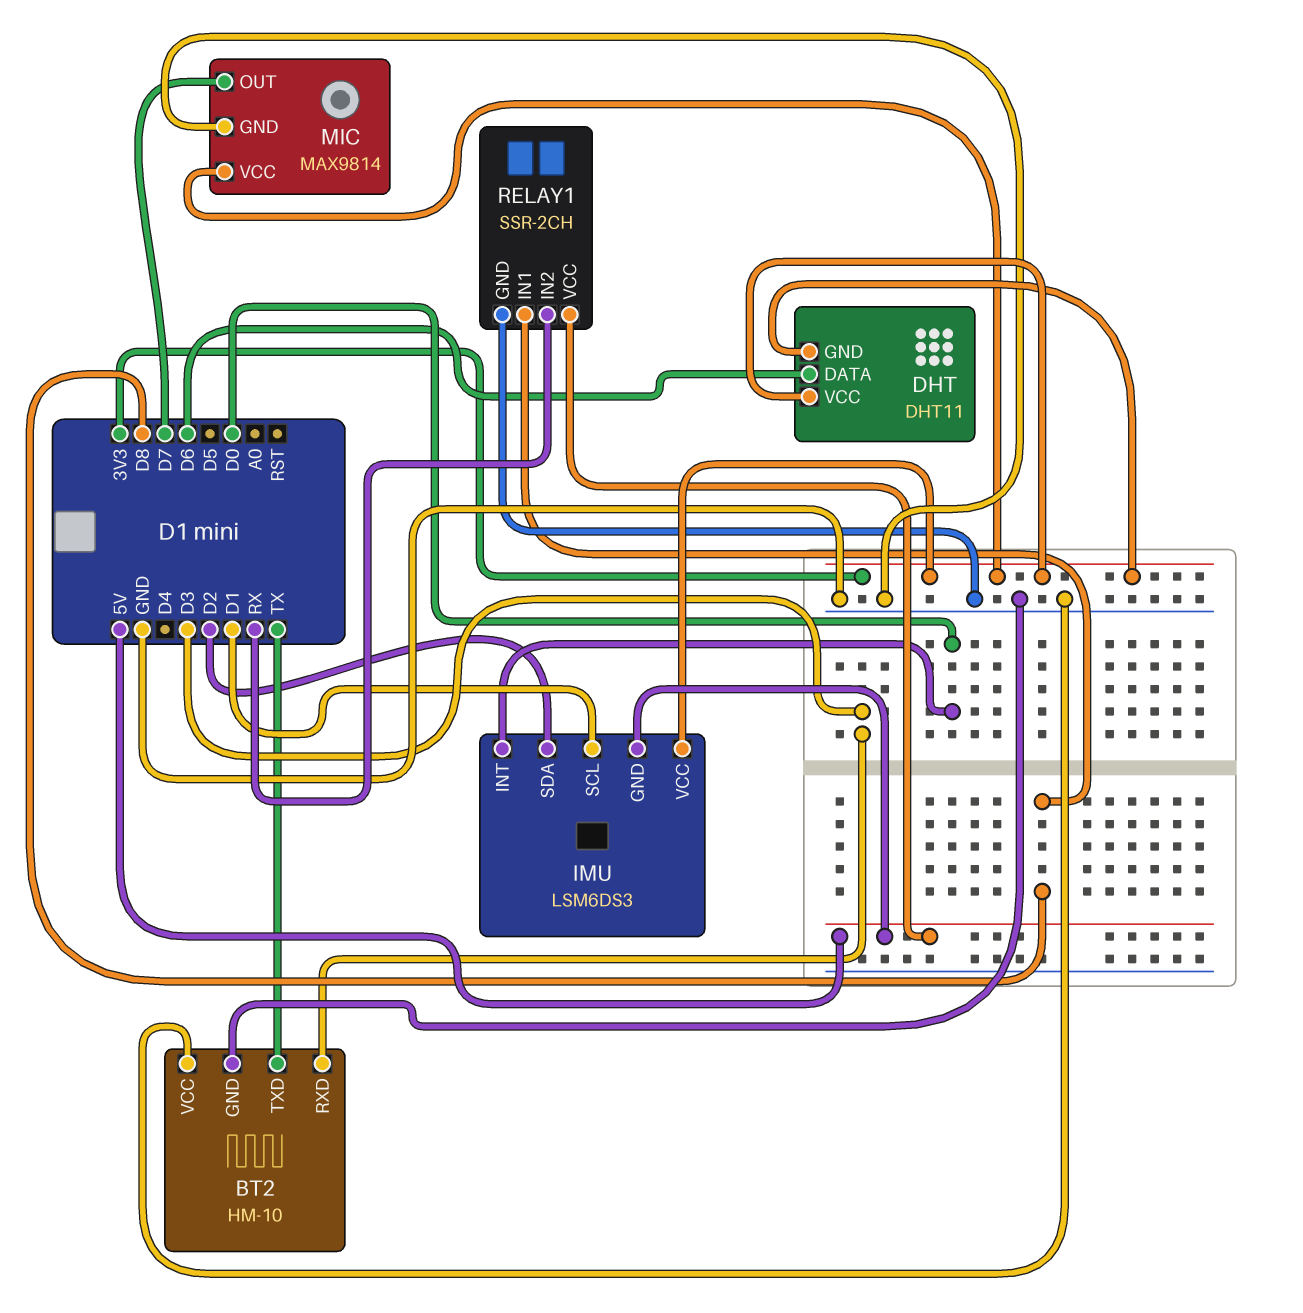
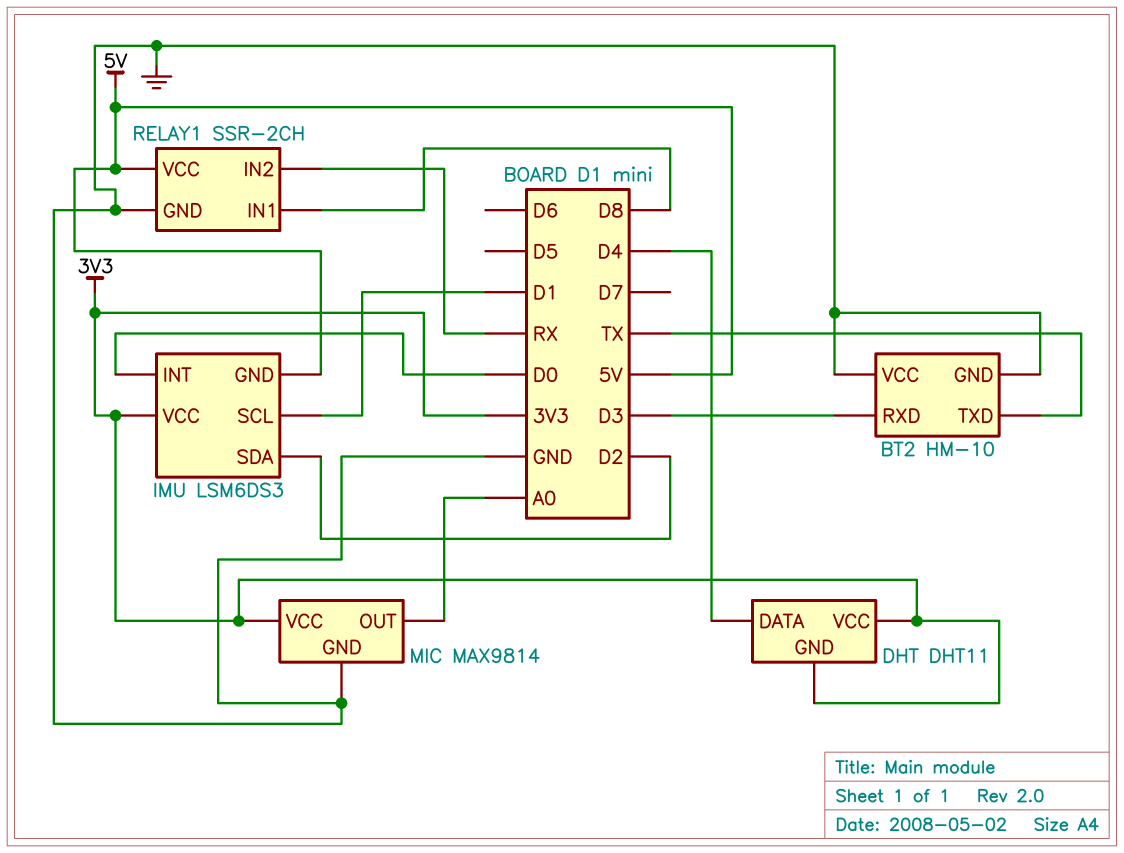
DHT pin DATA: D6 -> D4
MIC pin OUT: D7 -> A0

